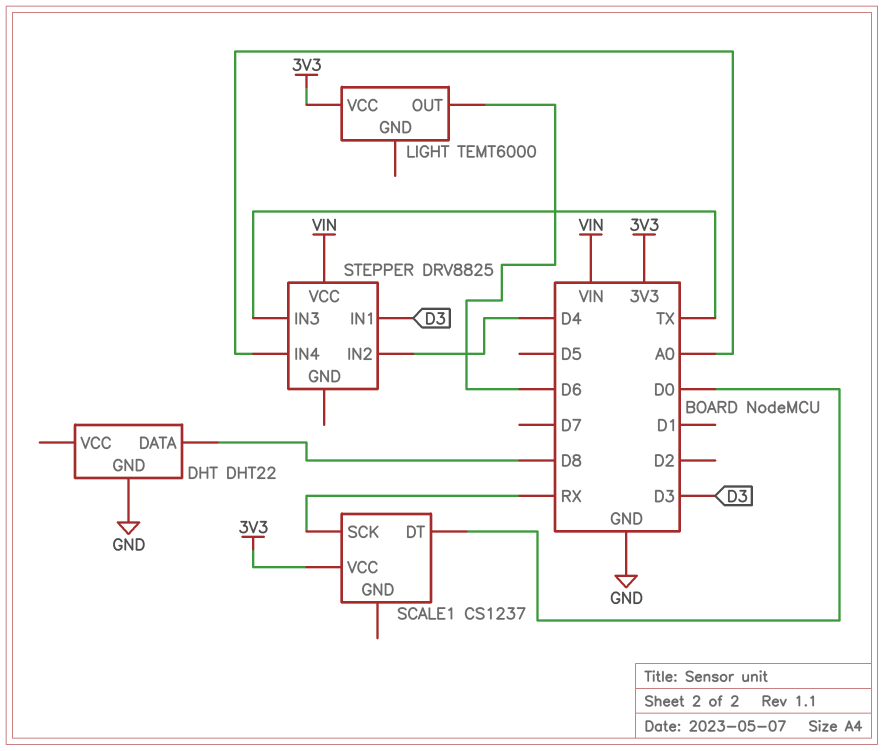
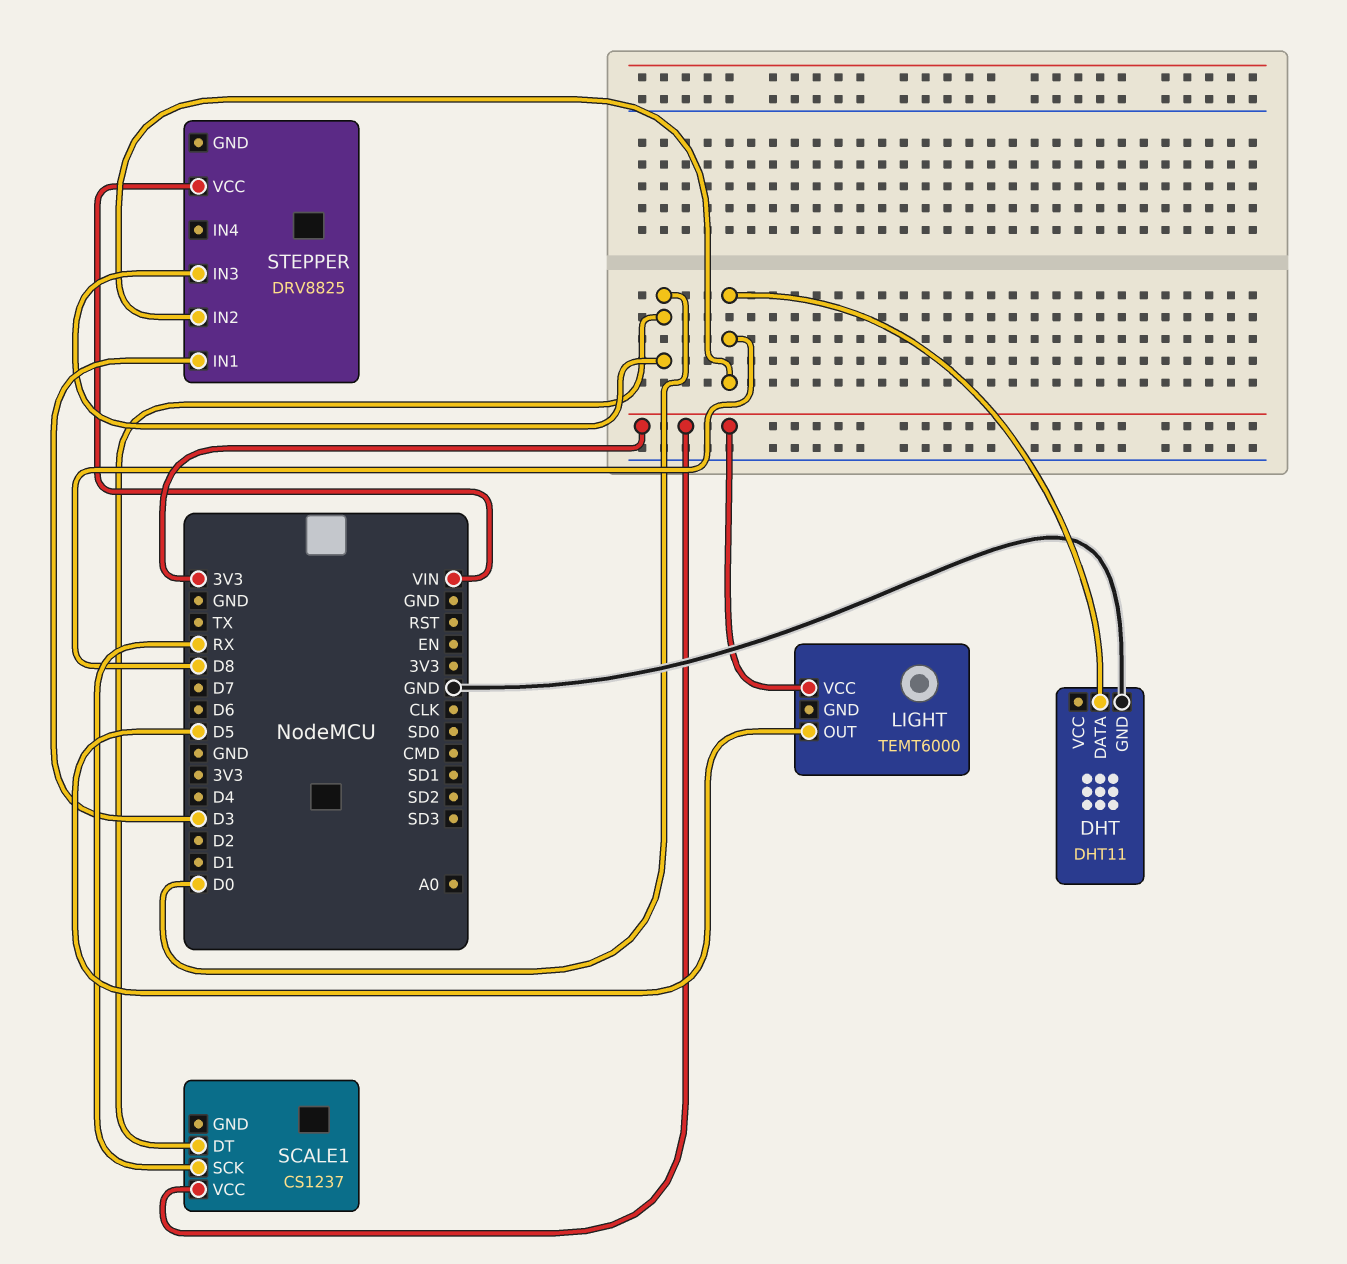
DHT: DHT22 -> DHT11
LIGHT pin OUT: D6 -> D5
STEPPER pin IN2: D4 -> D8
STEPPER pin IN3: TX -> D0
STEPPER pin IN4: A0 -> none

